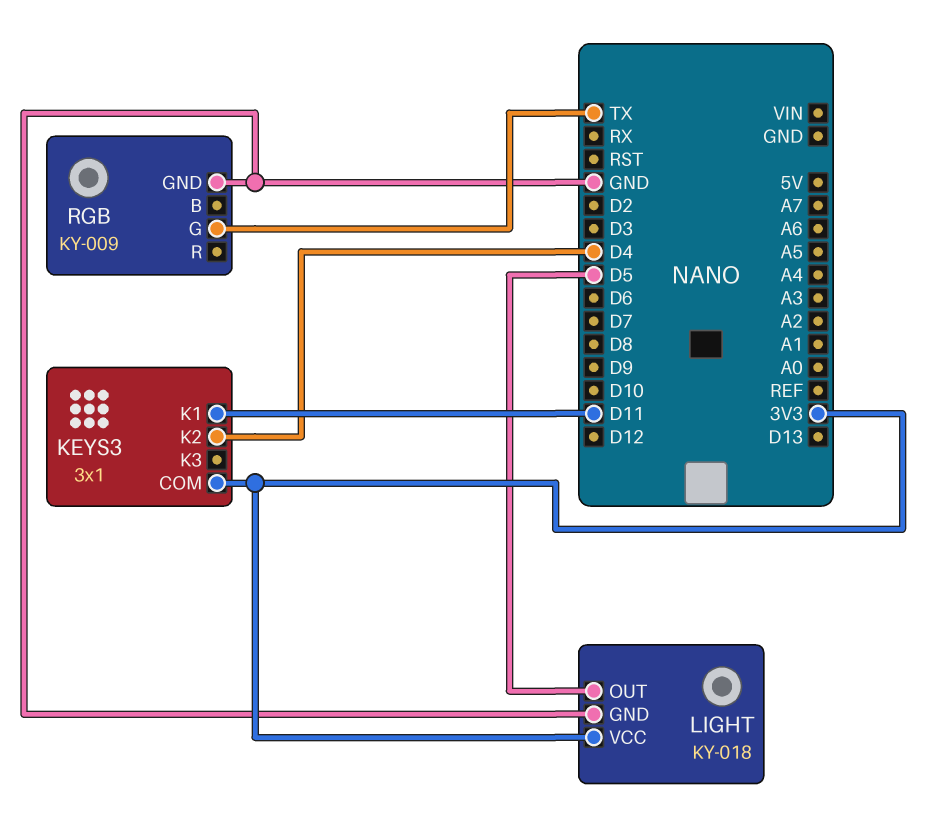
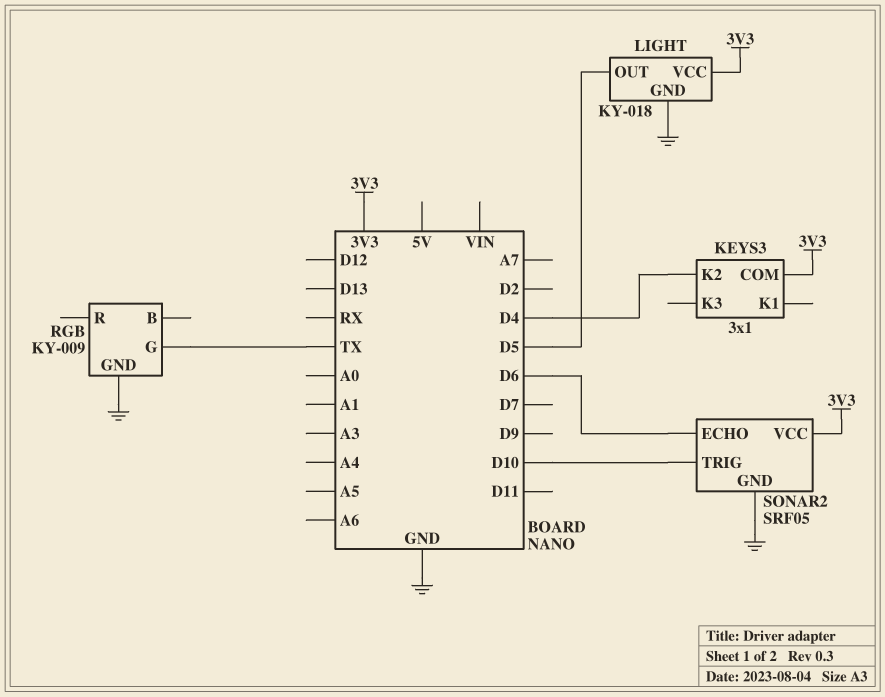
KEYS3 pin K1: D11 -> none
SONAR2: none -> SRF05
SONAR2 pin ECHO: none -> D6
SONAR2 pin GND: none -> GND
SONAR2 pin TRIG: none -> D10
SONAR2 pin VCC: none -> 3V3

